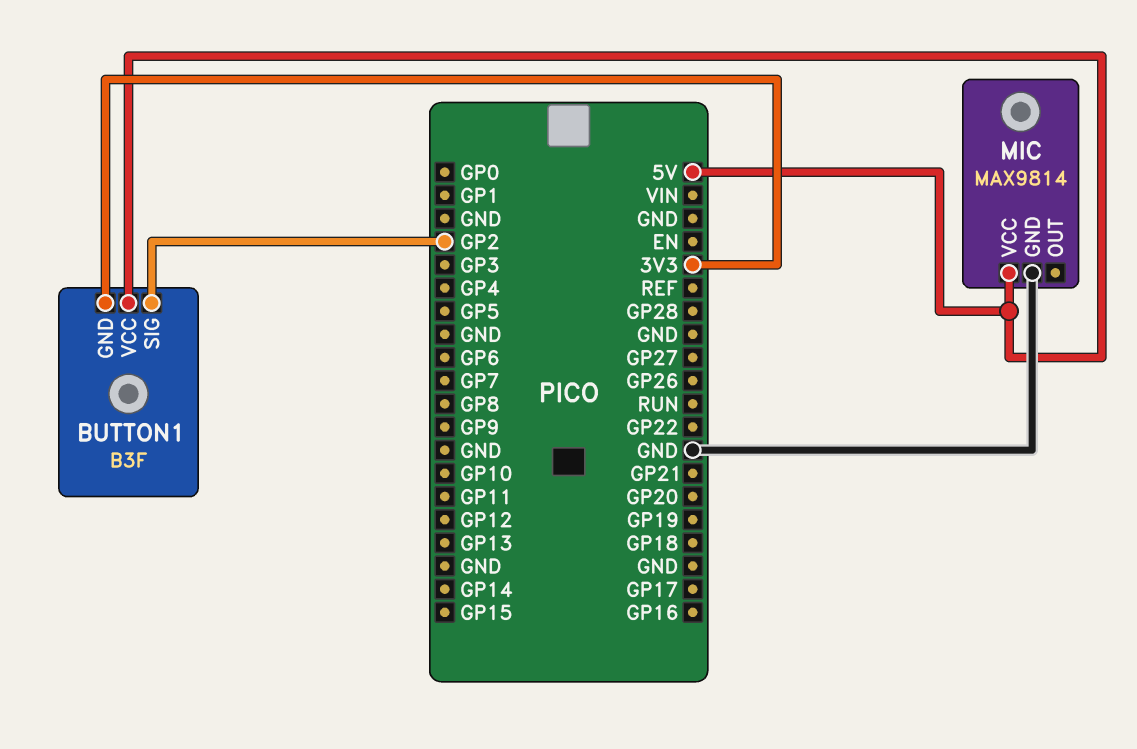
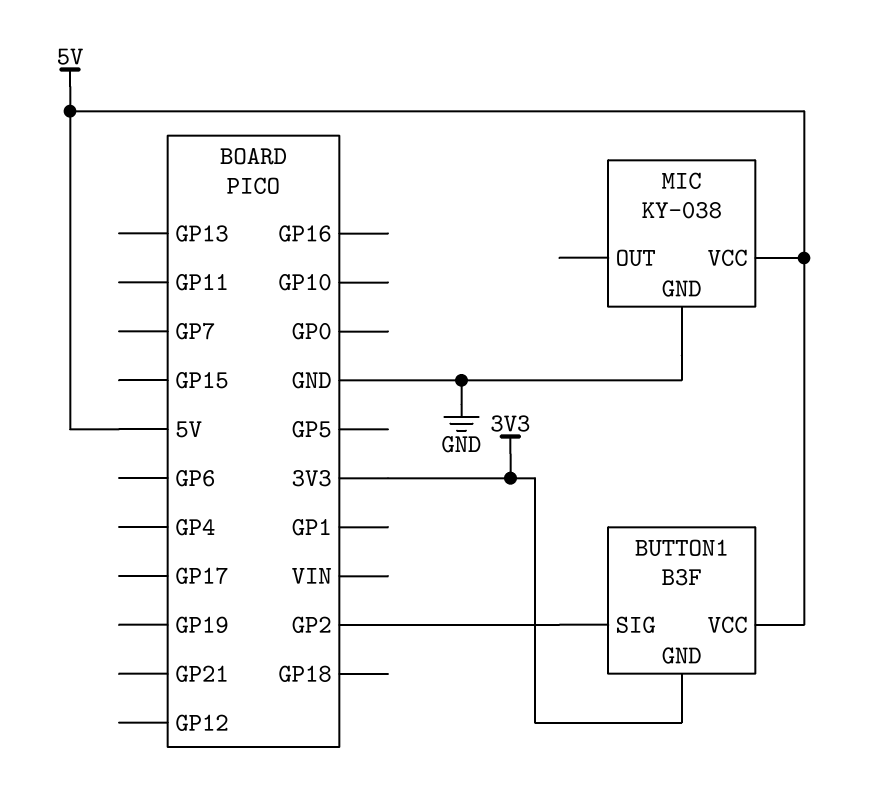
MIC: MAX9814 -> KY-038

